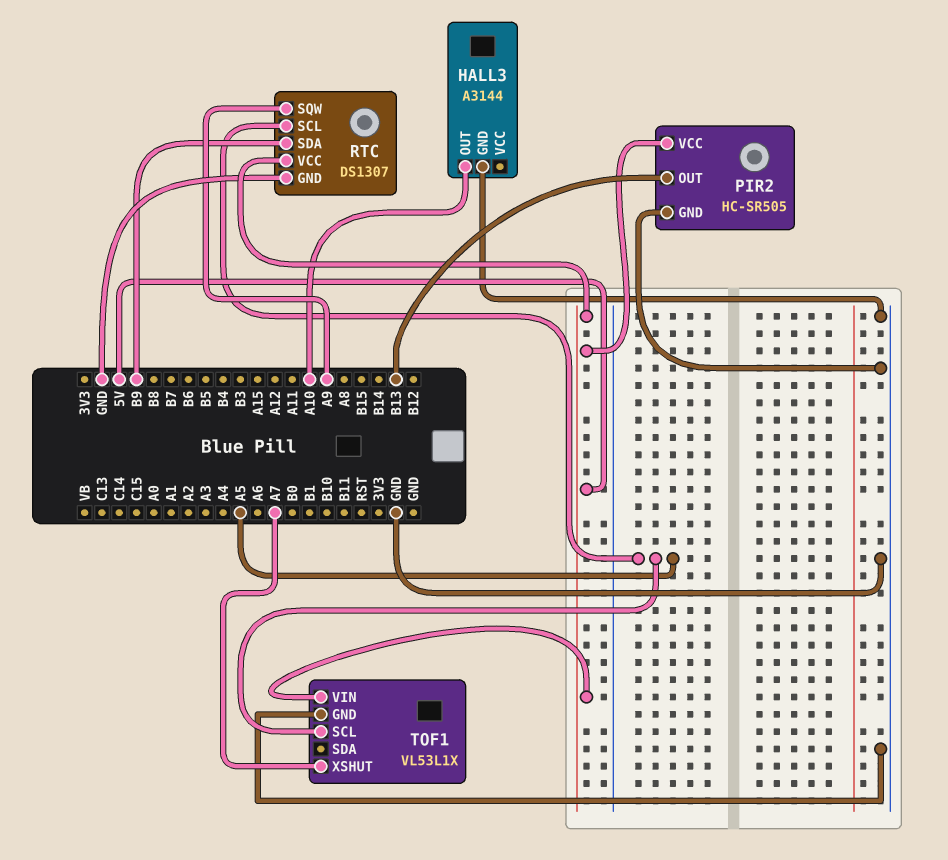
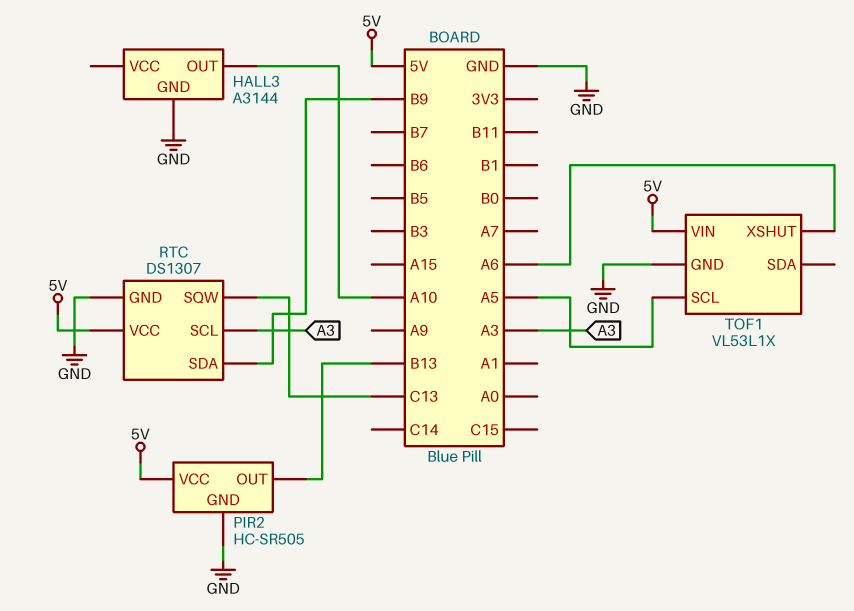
RTC pin SCL: A5 -> A3
RTC pin SQW: A9 -> C13
TOF1 pin XSHUT: A7 -> A6

